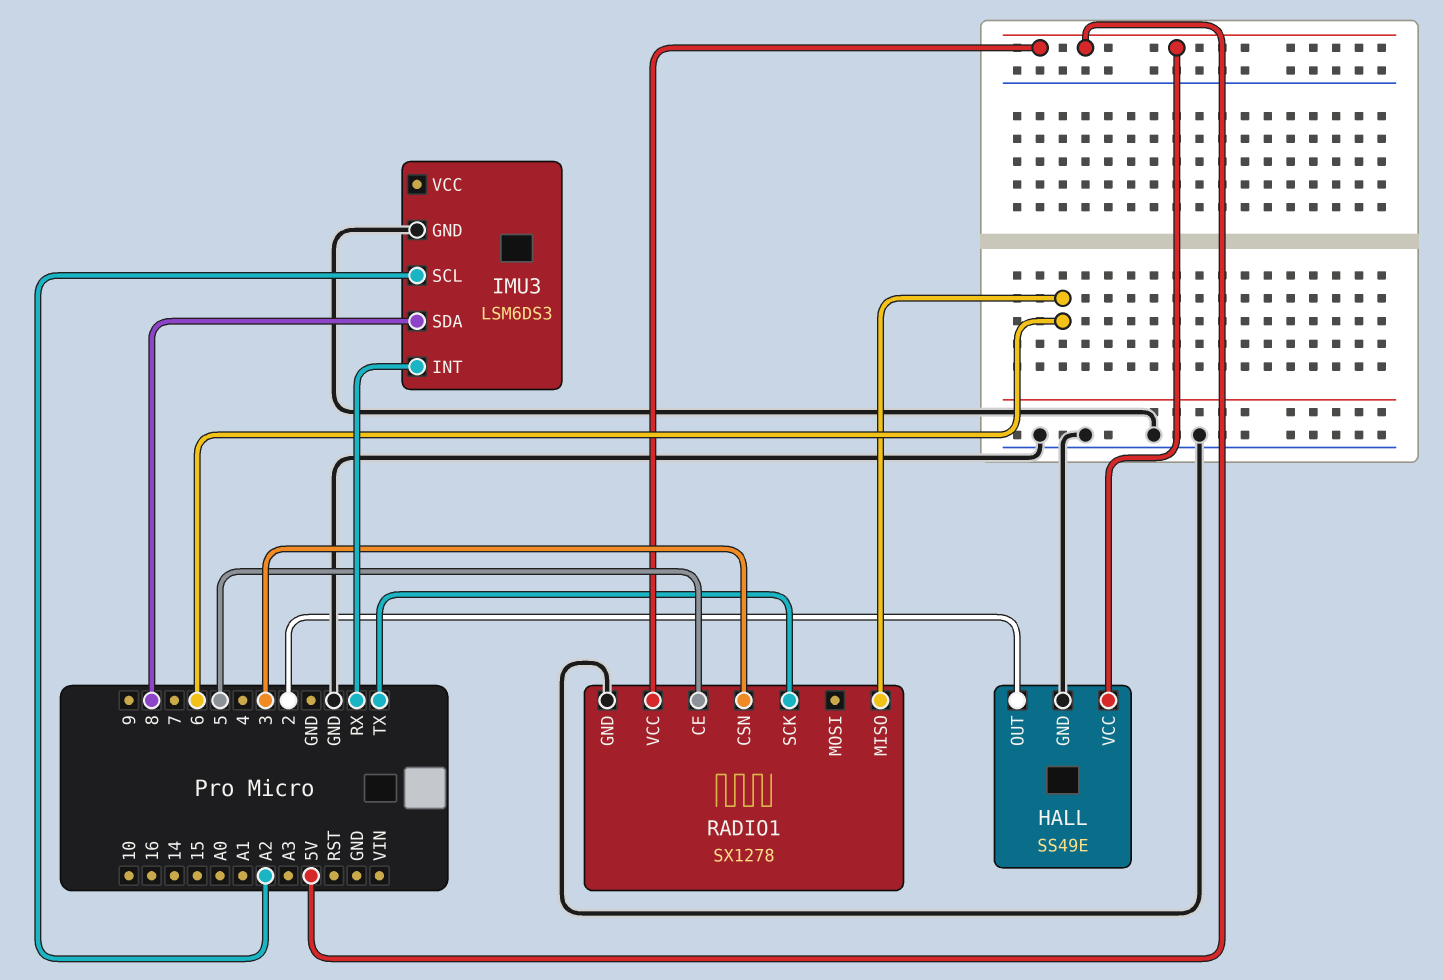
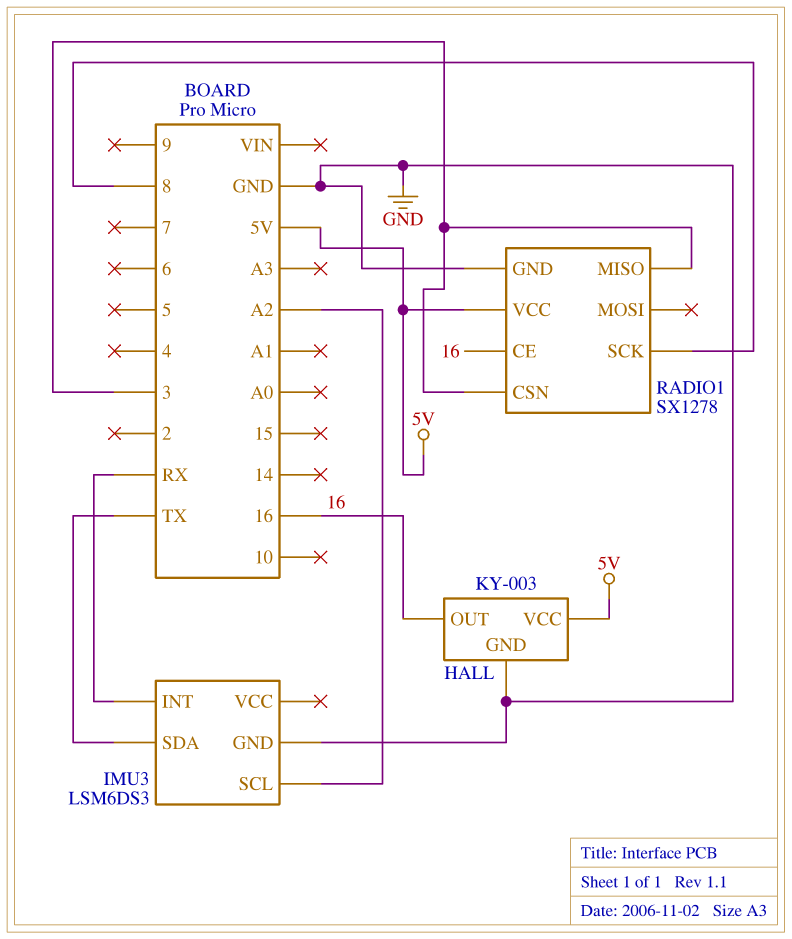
HALL: SS49E -> KY-003
HALL pin OUT: 2 -> 16
IMU3 pin SDA: 8 -> TX
RADIO1 pin CE: 5 -> 16
RADIO1 pin MISO: 6 -> 3
RADIO1 pin SCK: TX -> 8

